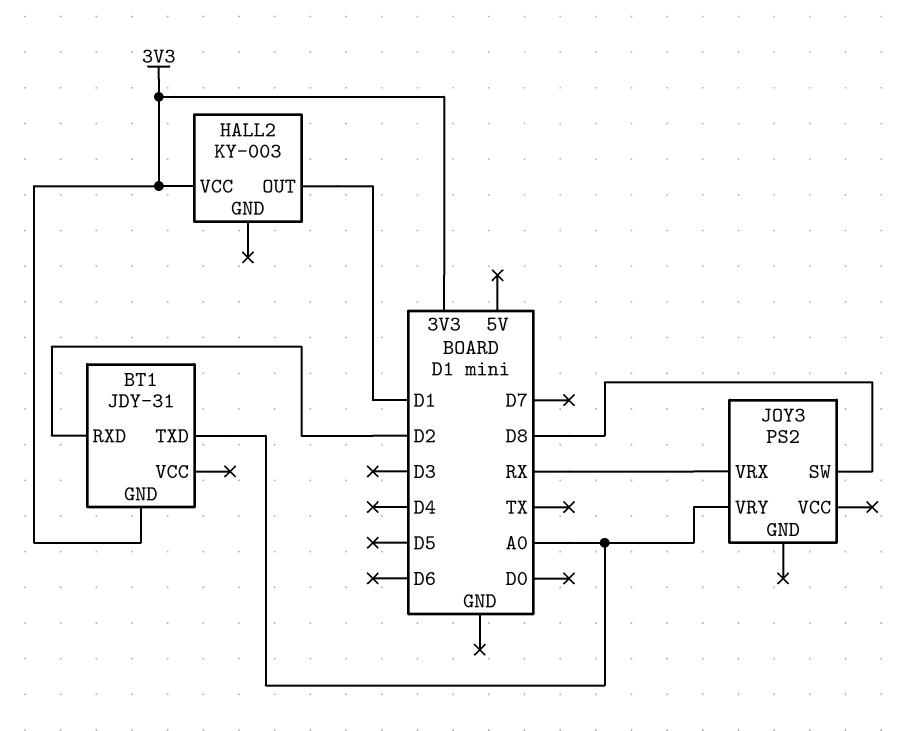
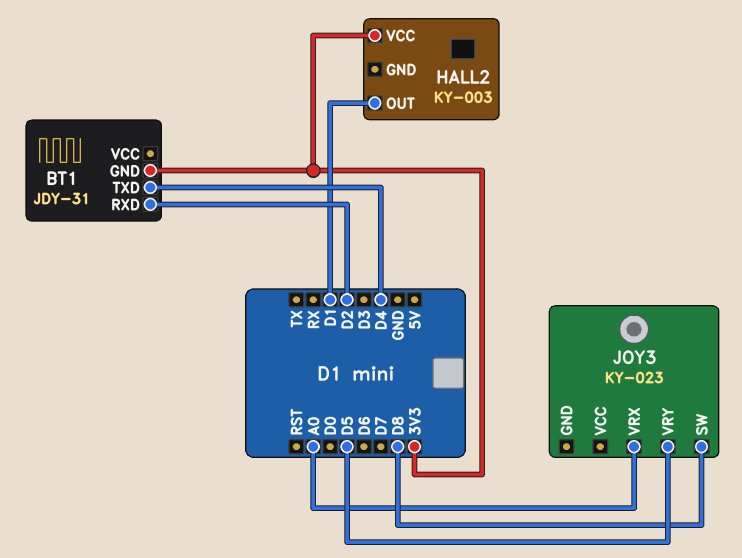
BT1 pin TXD: A0 -> D4
JOY3: PS2 -> KY-023
JOY3 pin VRX: RX -> A0
JOY3 pin VRY: A0 -> D5

